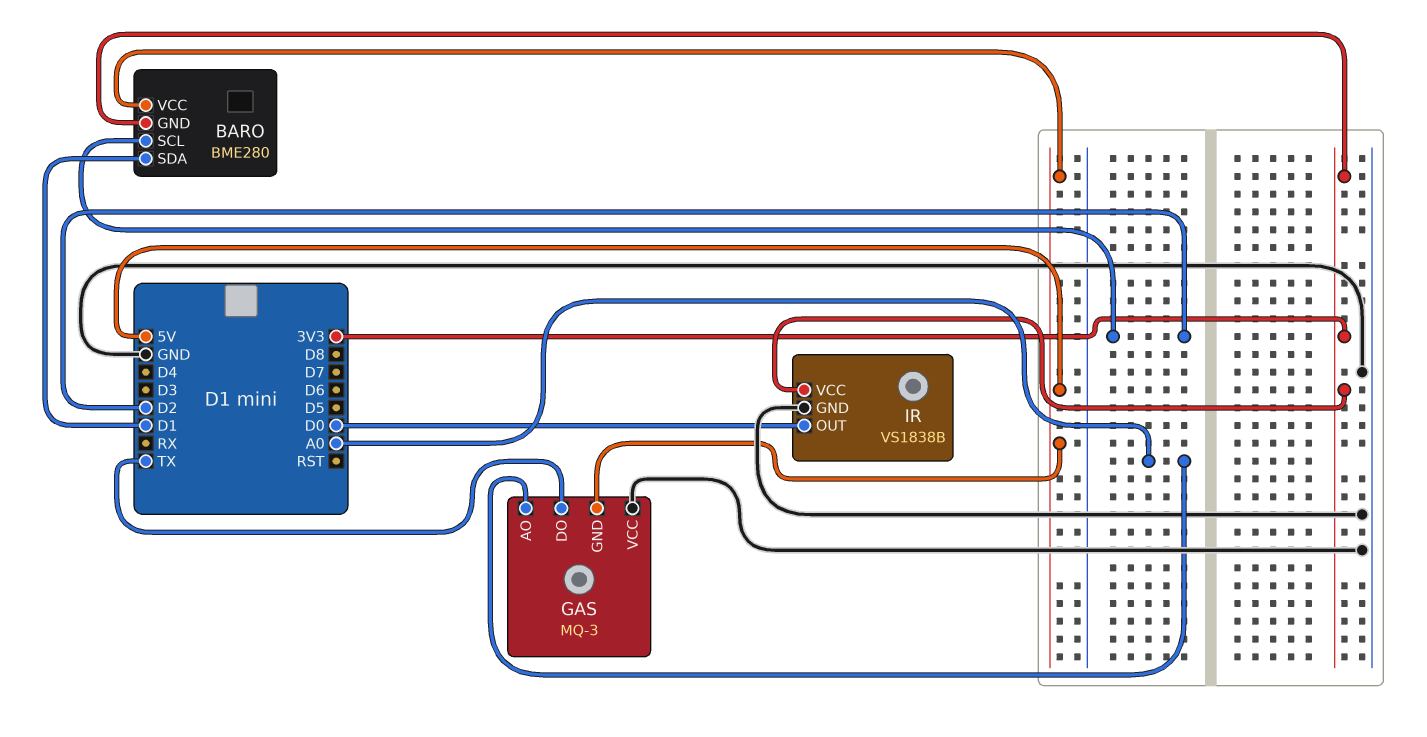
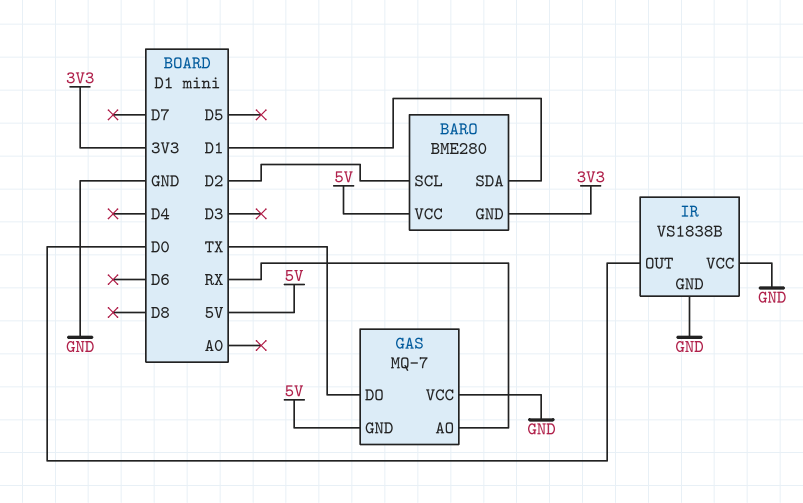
GAS: MQ-3 -> MQ-7
GAS pin AO: A0 -> RX
IR pin VCC: 3V3 -> GND

